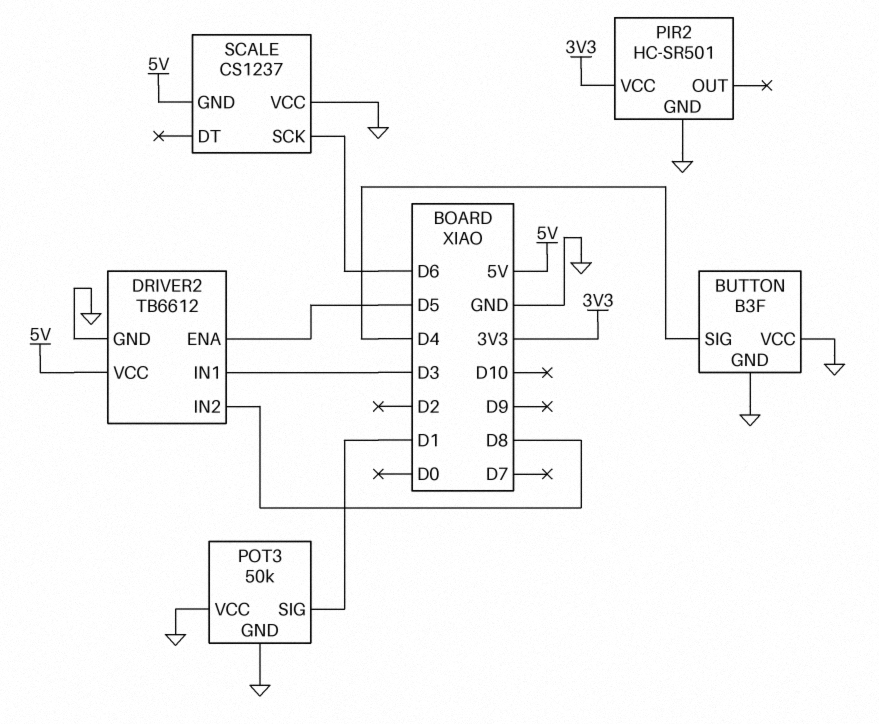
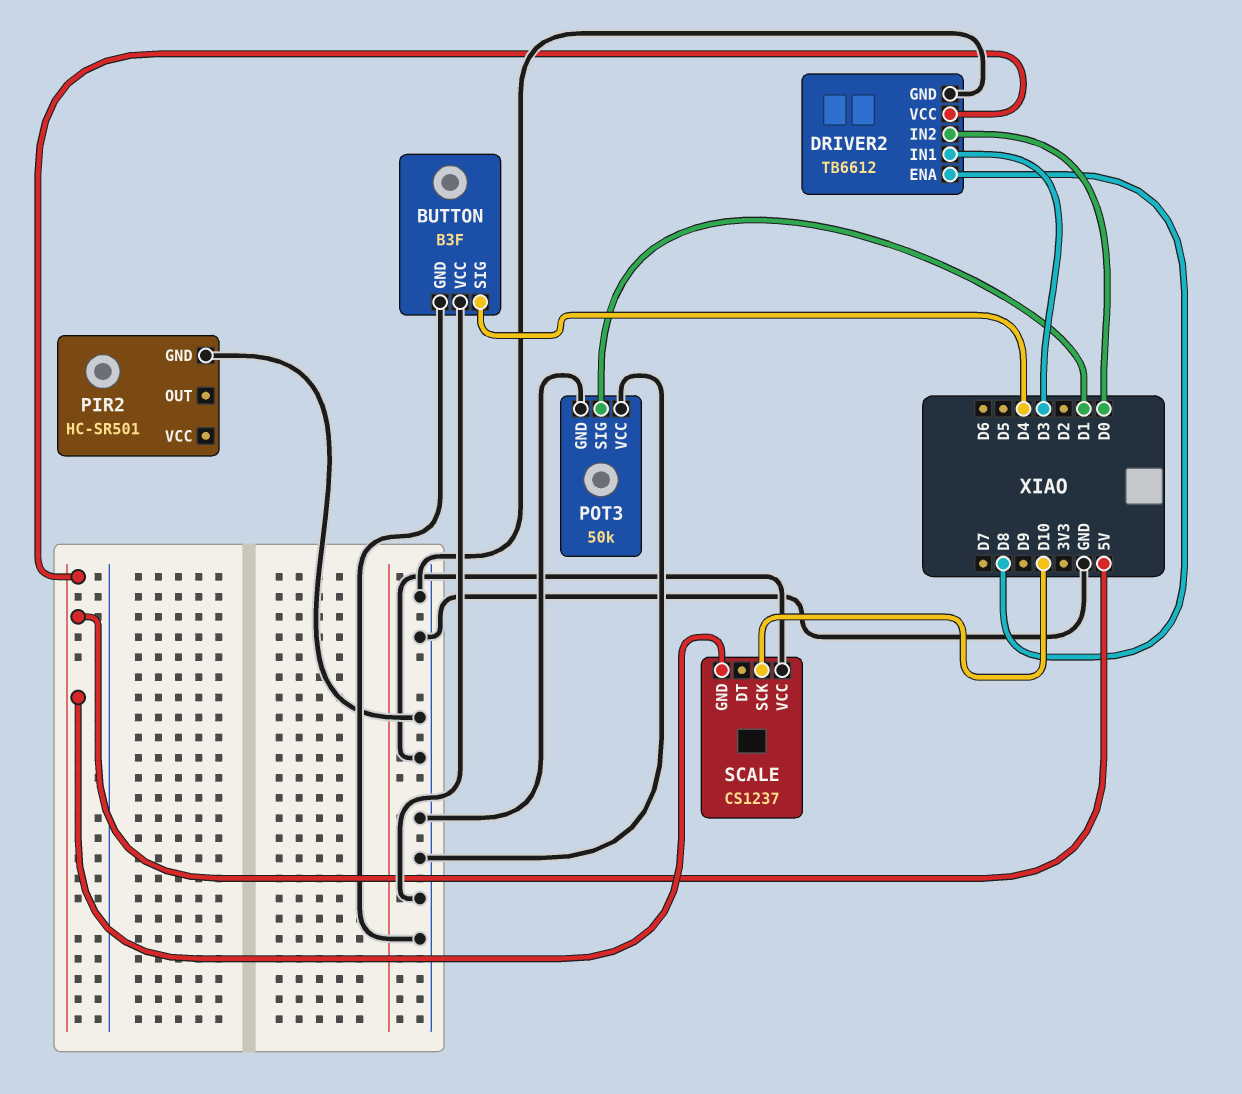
DRIVER2 pin ENA: D5 -> D8
DRIVER2 pin IN2: D8 -> D0
PIR2 pin VCC: 3V3 -> none
SCALE pin SCK: D6 -> D10

